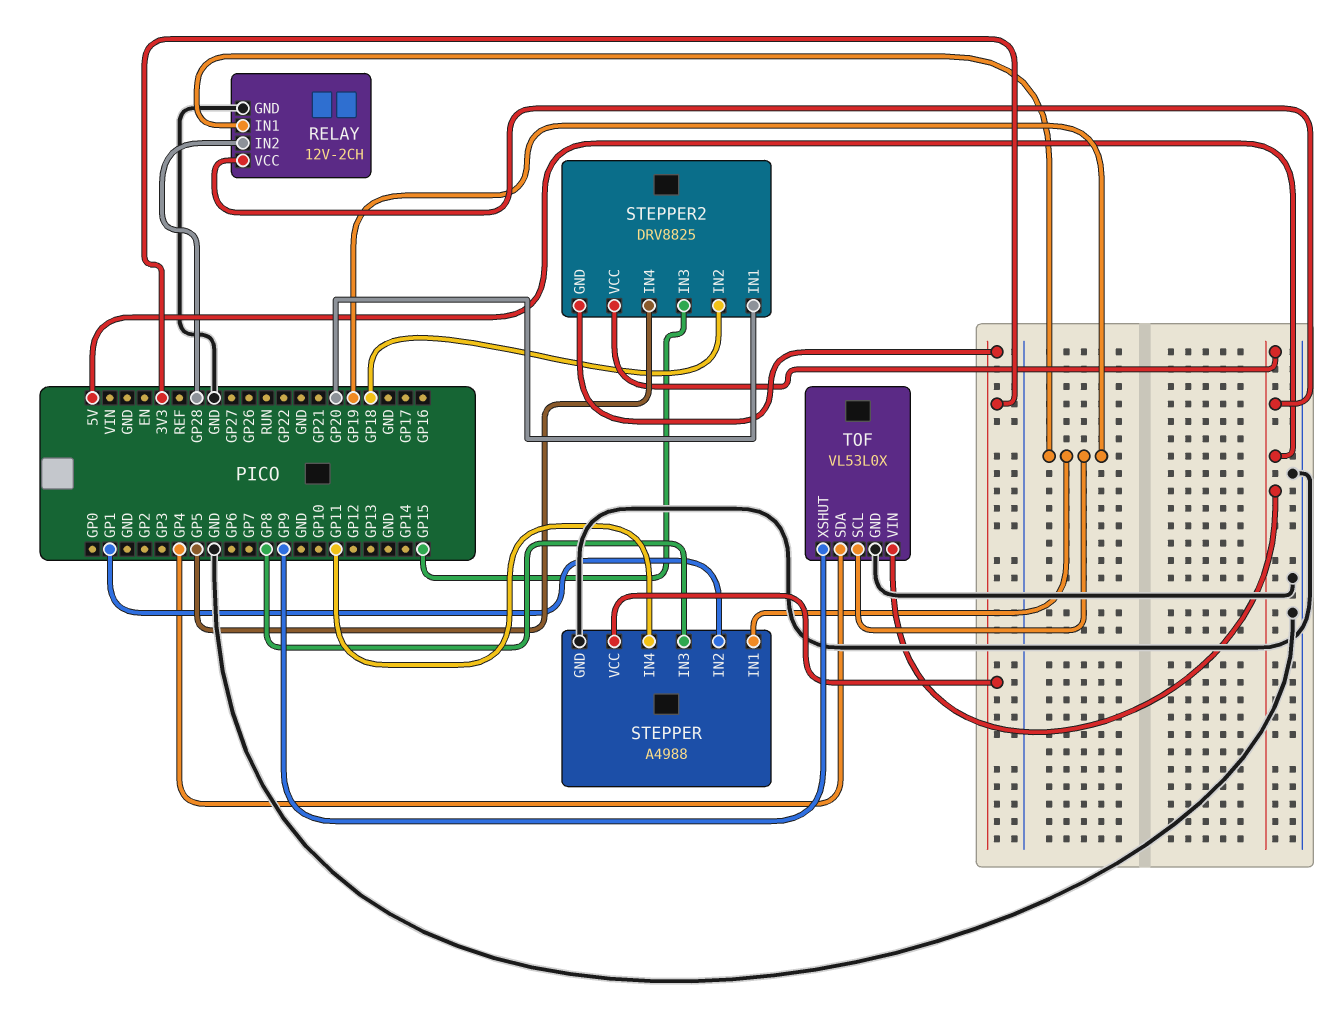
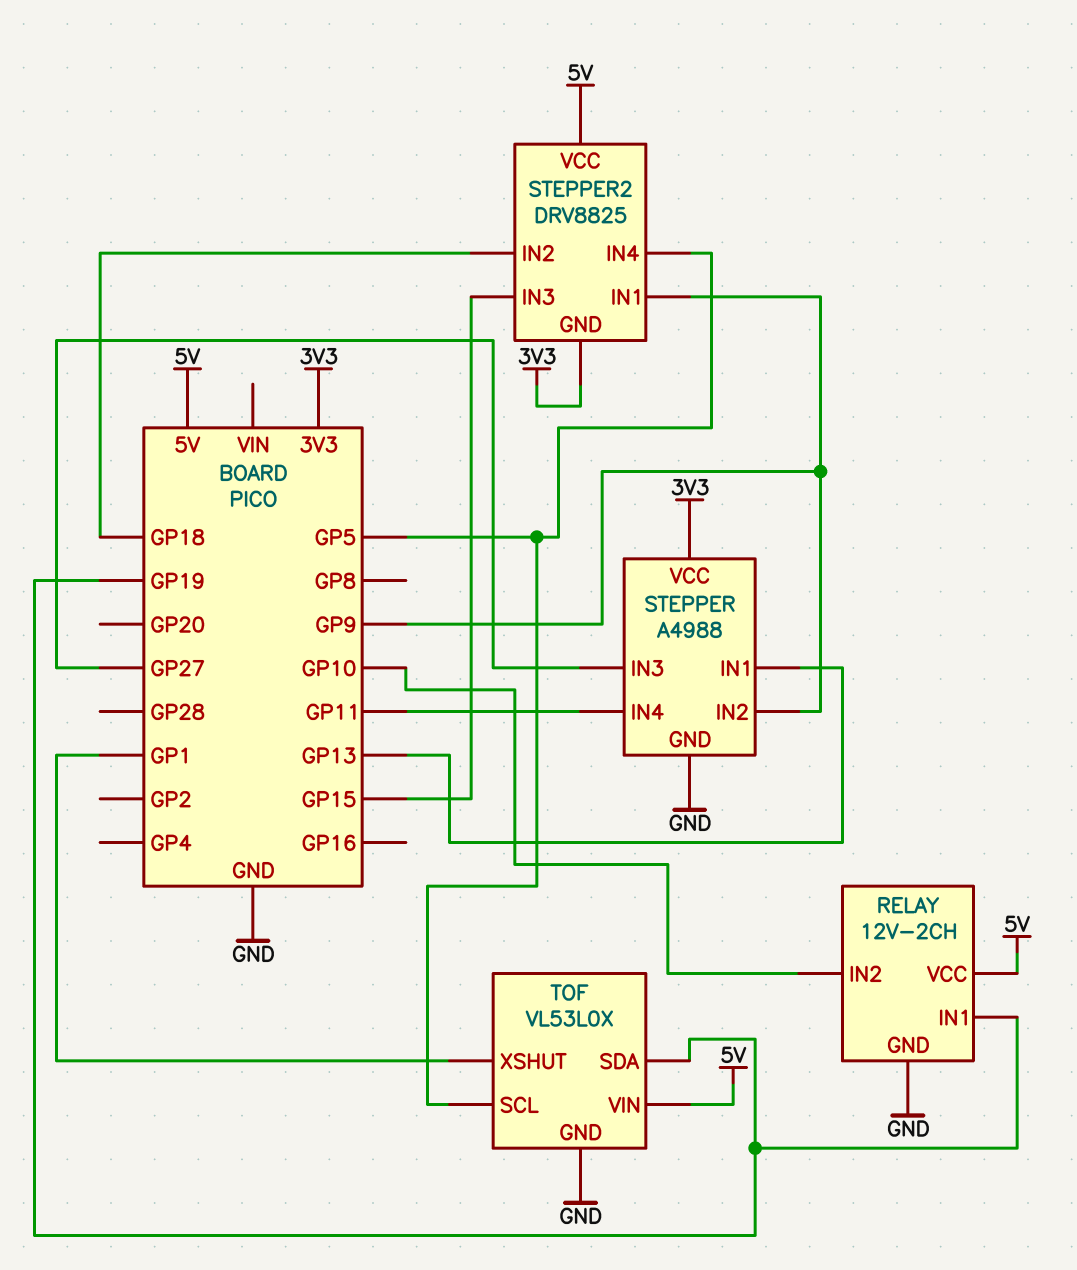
RELAY pin IN2: GP28 -> GP10
STEPPER pin IN1: GP19 -> GP13
STEPPER pin IN2: GP1 -> GP9
STEPPER pin IN3: GP8 -> GP27
STEPPER2 pin IN1: GP20 -> GP9
TOF pin SCL: GP19 -> GP5
TOF pin SDA: GP4 -> GP19
TOF pin XSHUT: GP9 -> GP1

